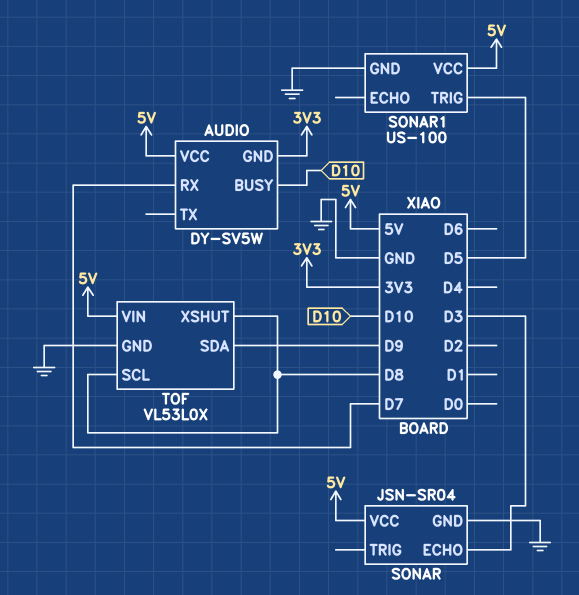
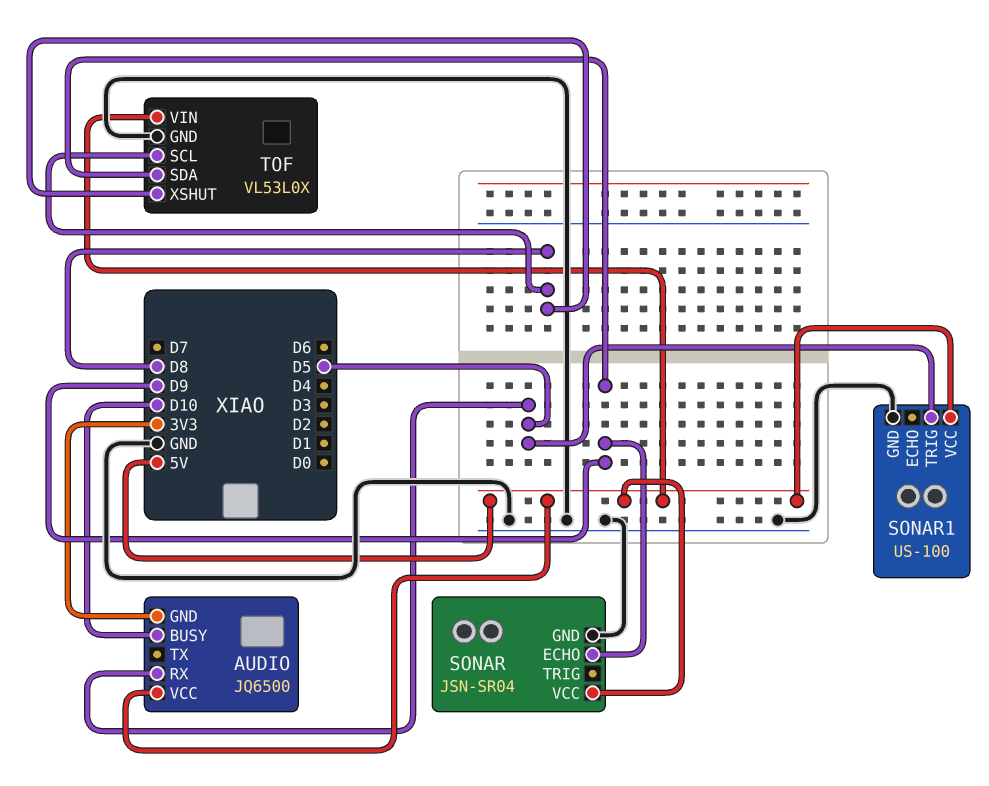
AUDIO: DY-SV5W -> JQ6500
AUDIO pin RX: D7 -> D5
SONAR pin ECHO: D3 -> D9

